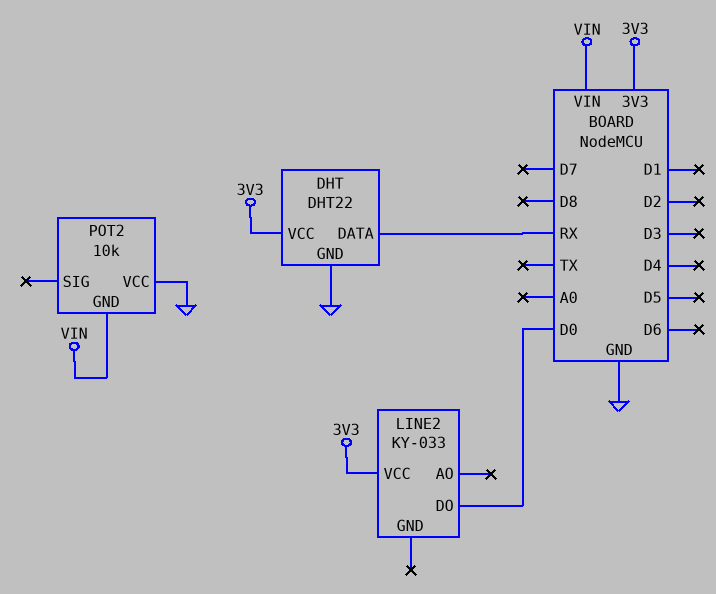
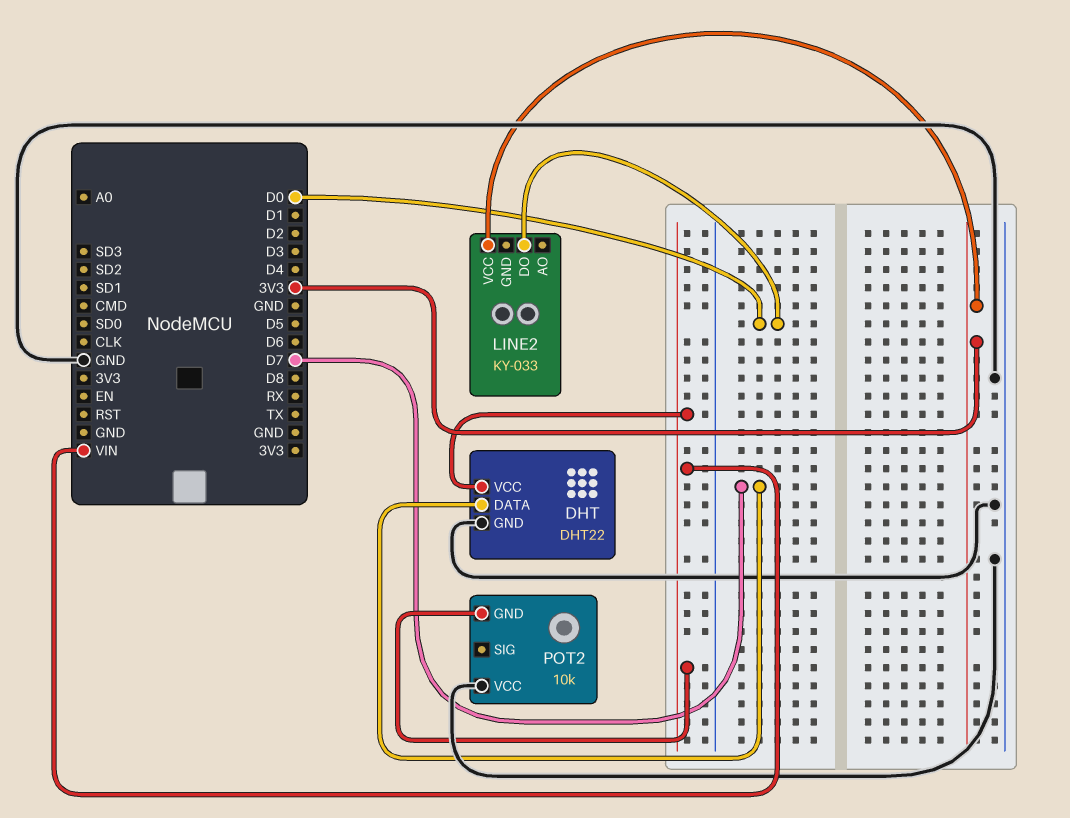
DHT pin DATA: RX -> D7
DHT pin VCC: 3V3 -> VIN

